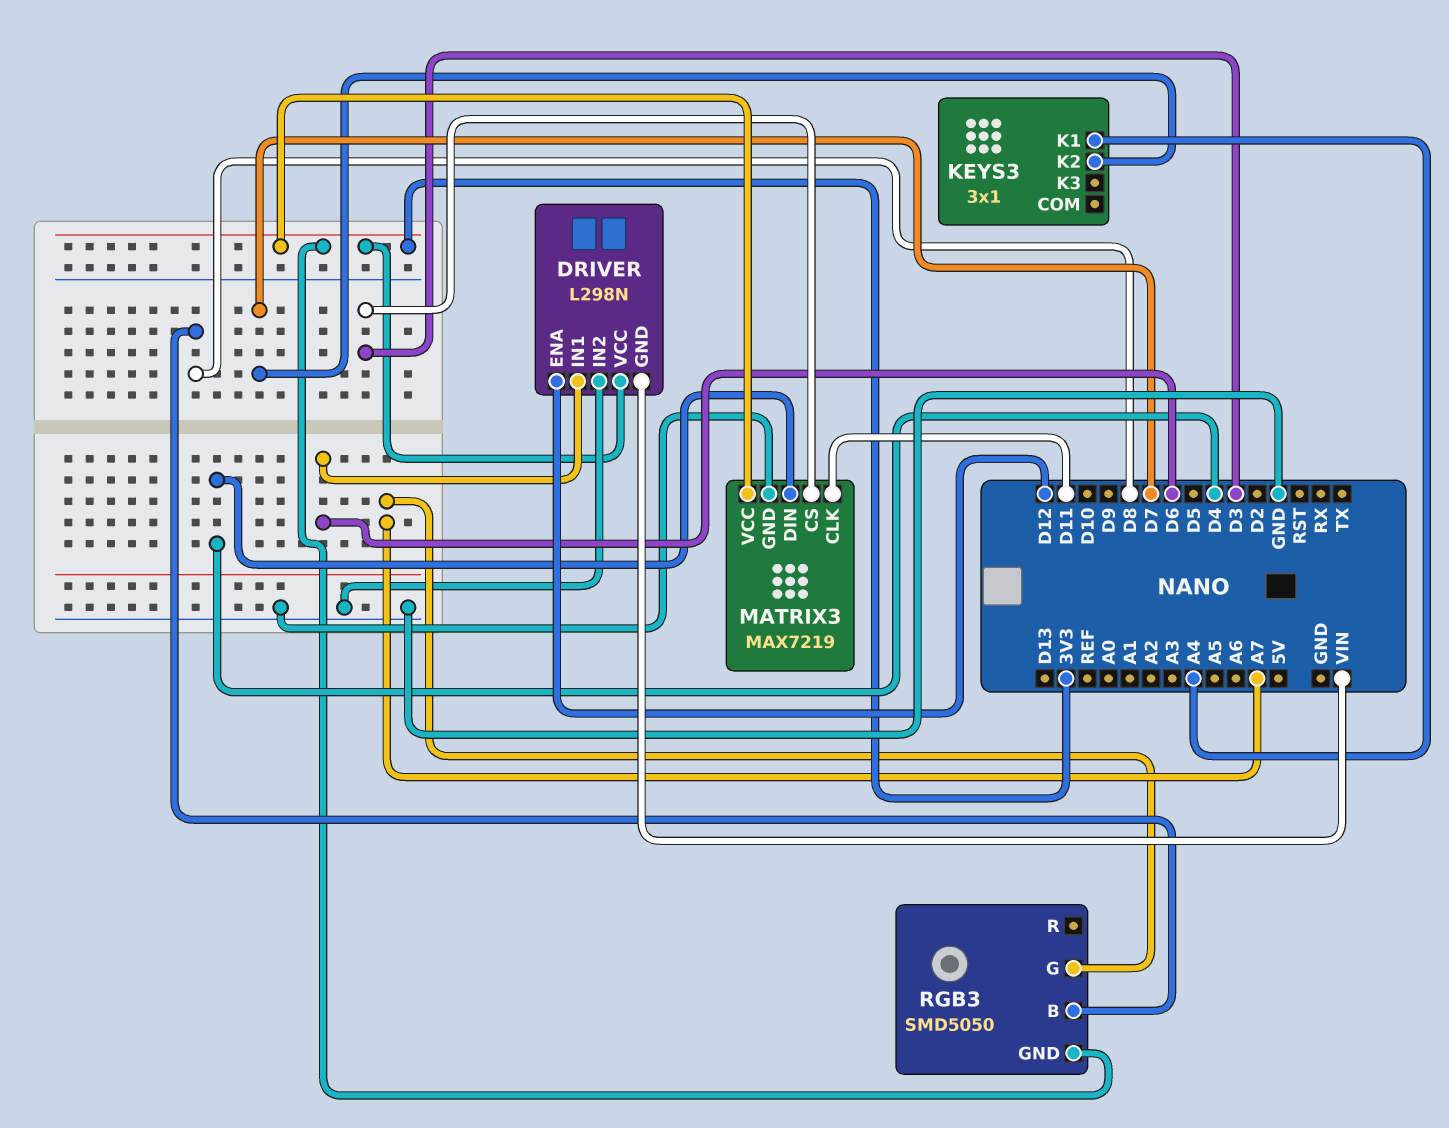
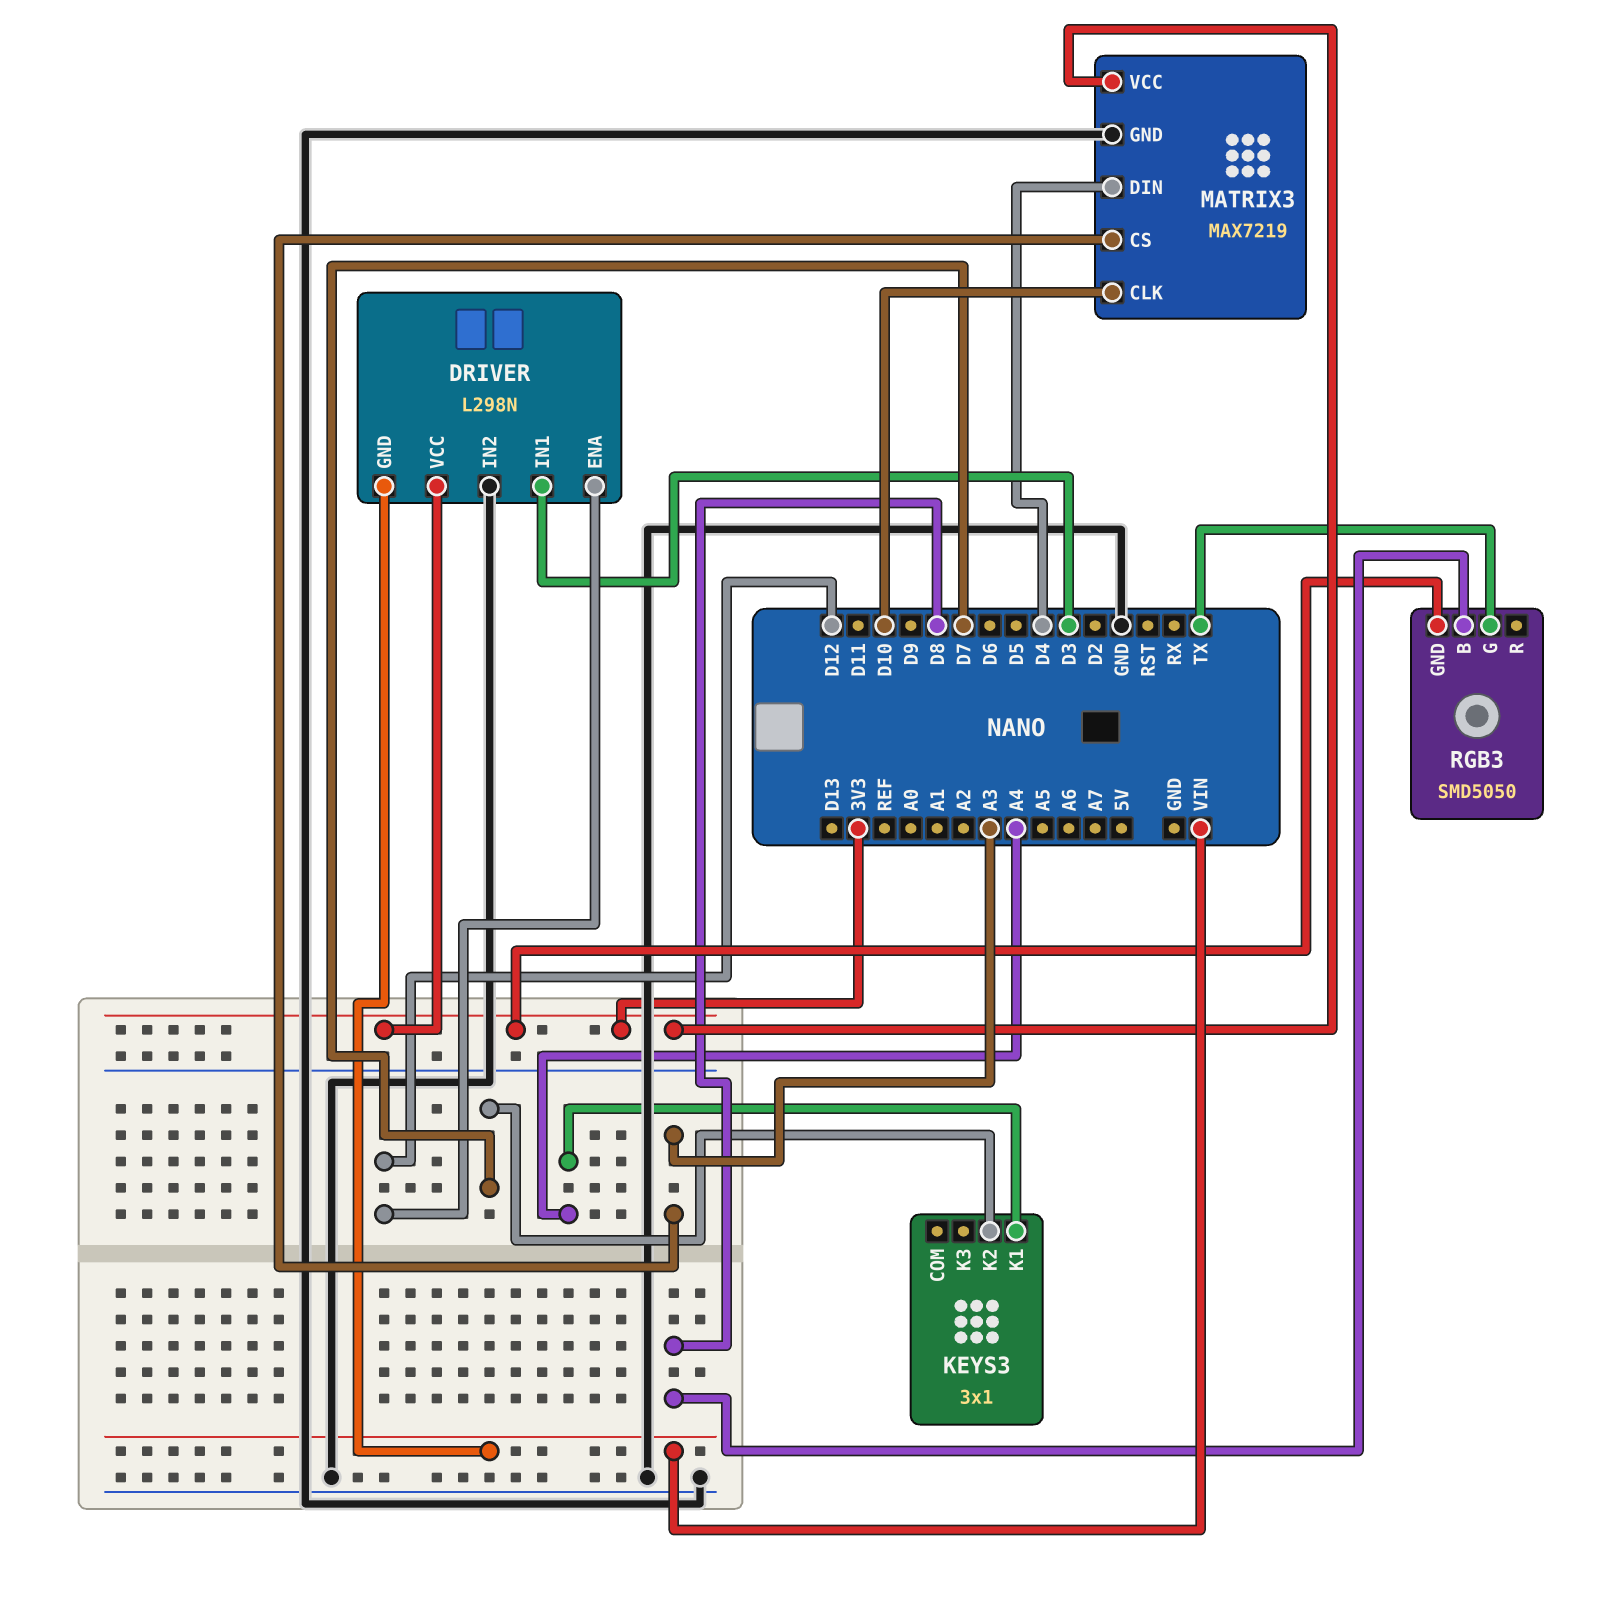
DRIVER pin IN1: D6 -> D3
MATRIX3 pin CLK: D11 -> D10
MATRIX3 pin CS: D3 -> A3
RGB3 pin G: A7 -> TX

